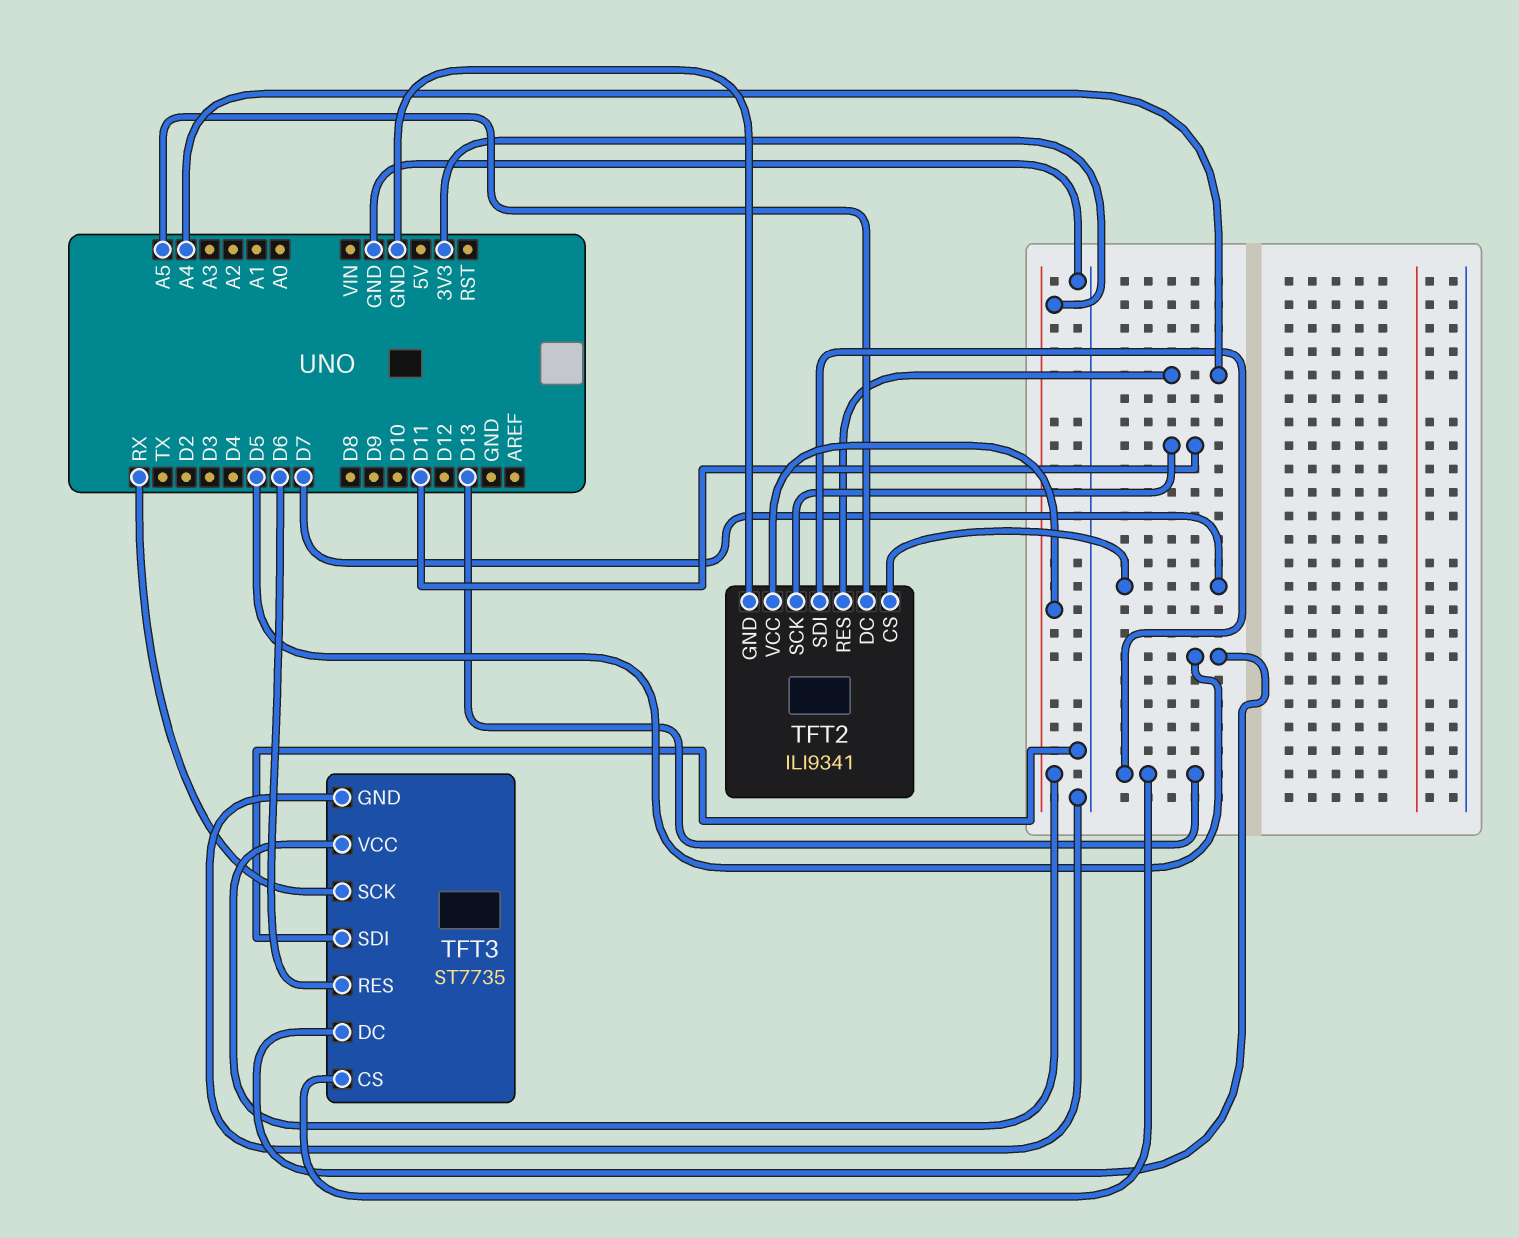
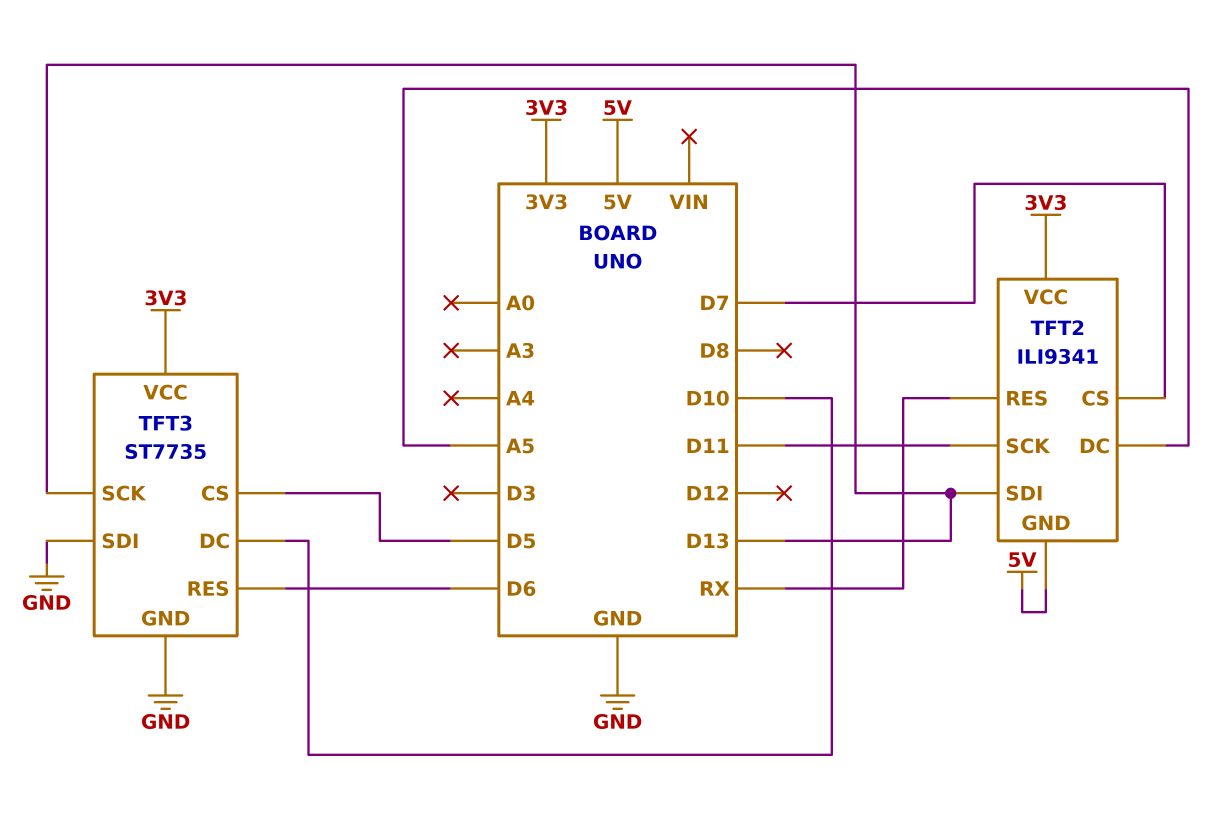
TFT2 pin GND: GND -> 5V
TFT2 pin RES: A4 -> RX
TFT3 pin CS: D13 -> D5
TFT3 pin DC: D5 -> D10
TFT3 pin SCK: RX -> D13

